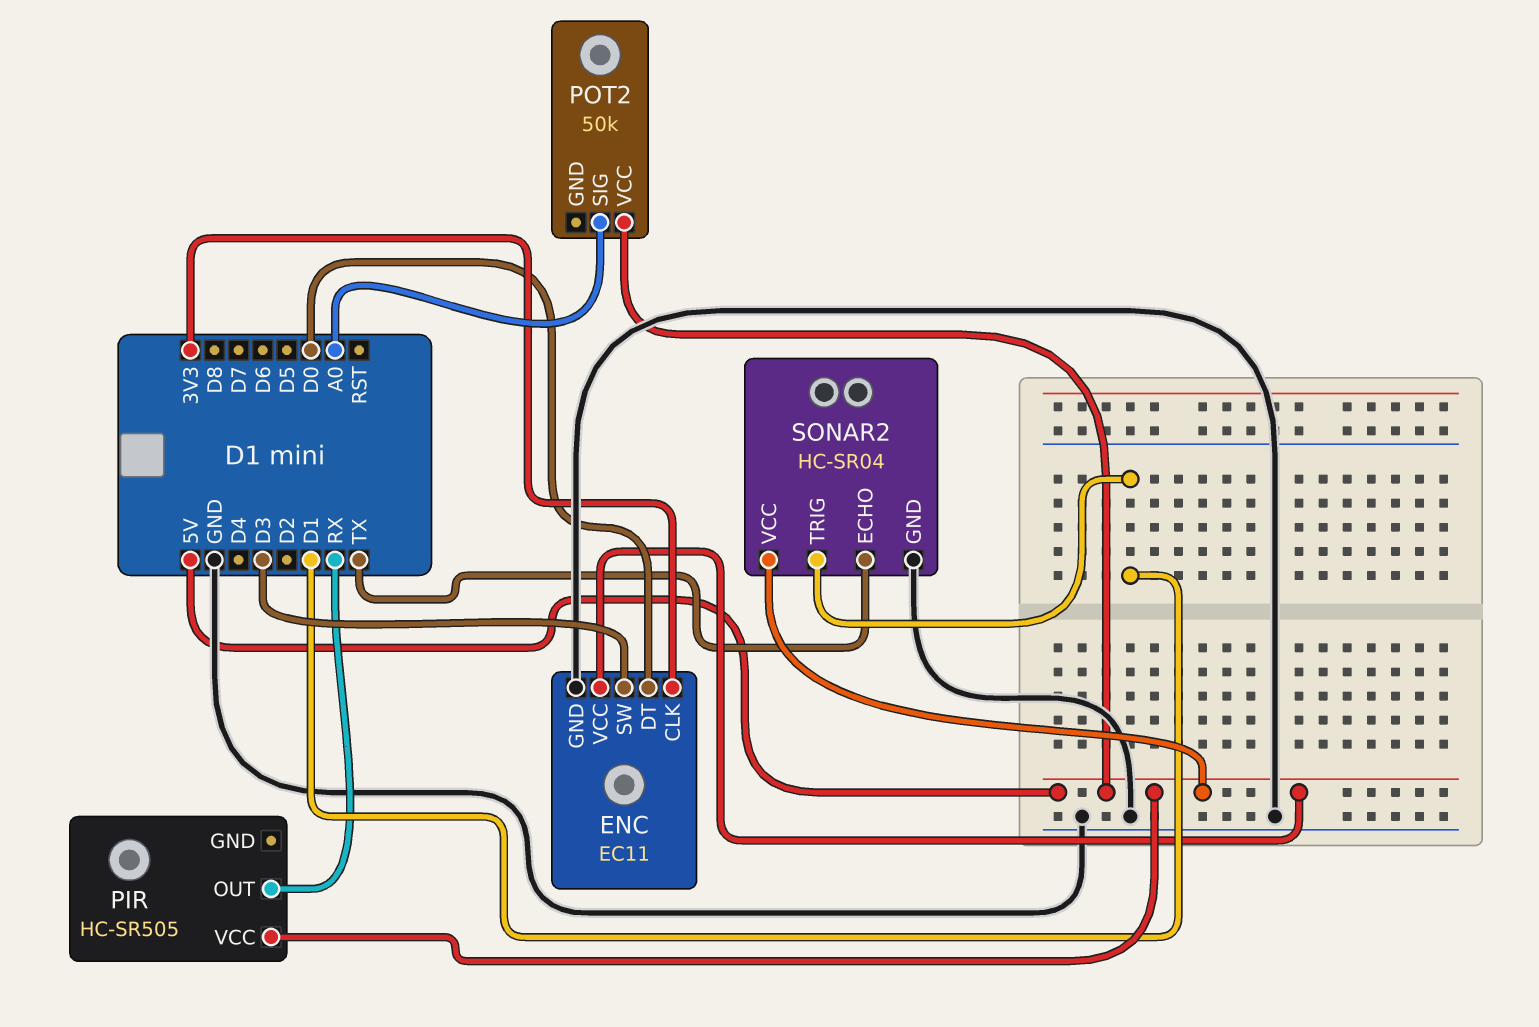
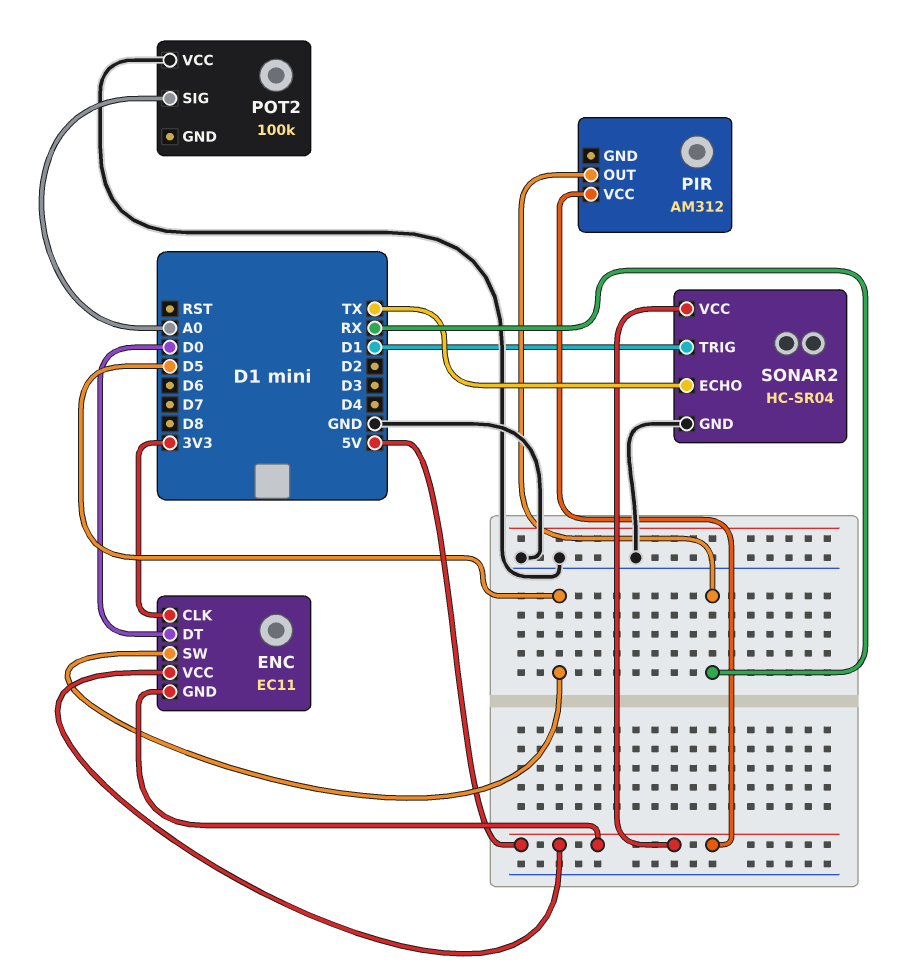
ENC pin GND: GND -> 5V
ENC pin SW: D3 -> D5
PIR: HC-SR505 -> AM312
POT2: 50k -> 100k
POT2 pin VCC: 5V -> GND

